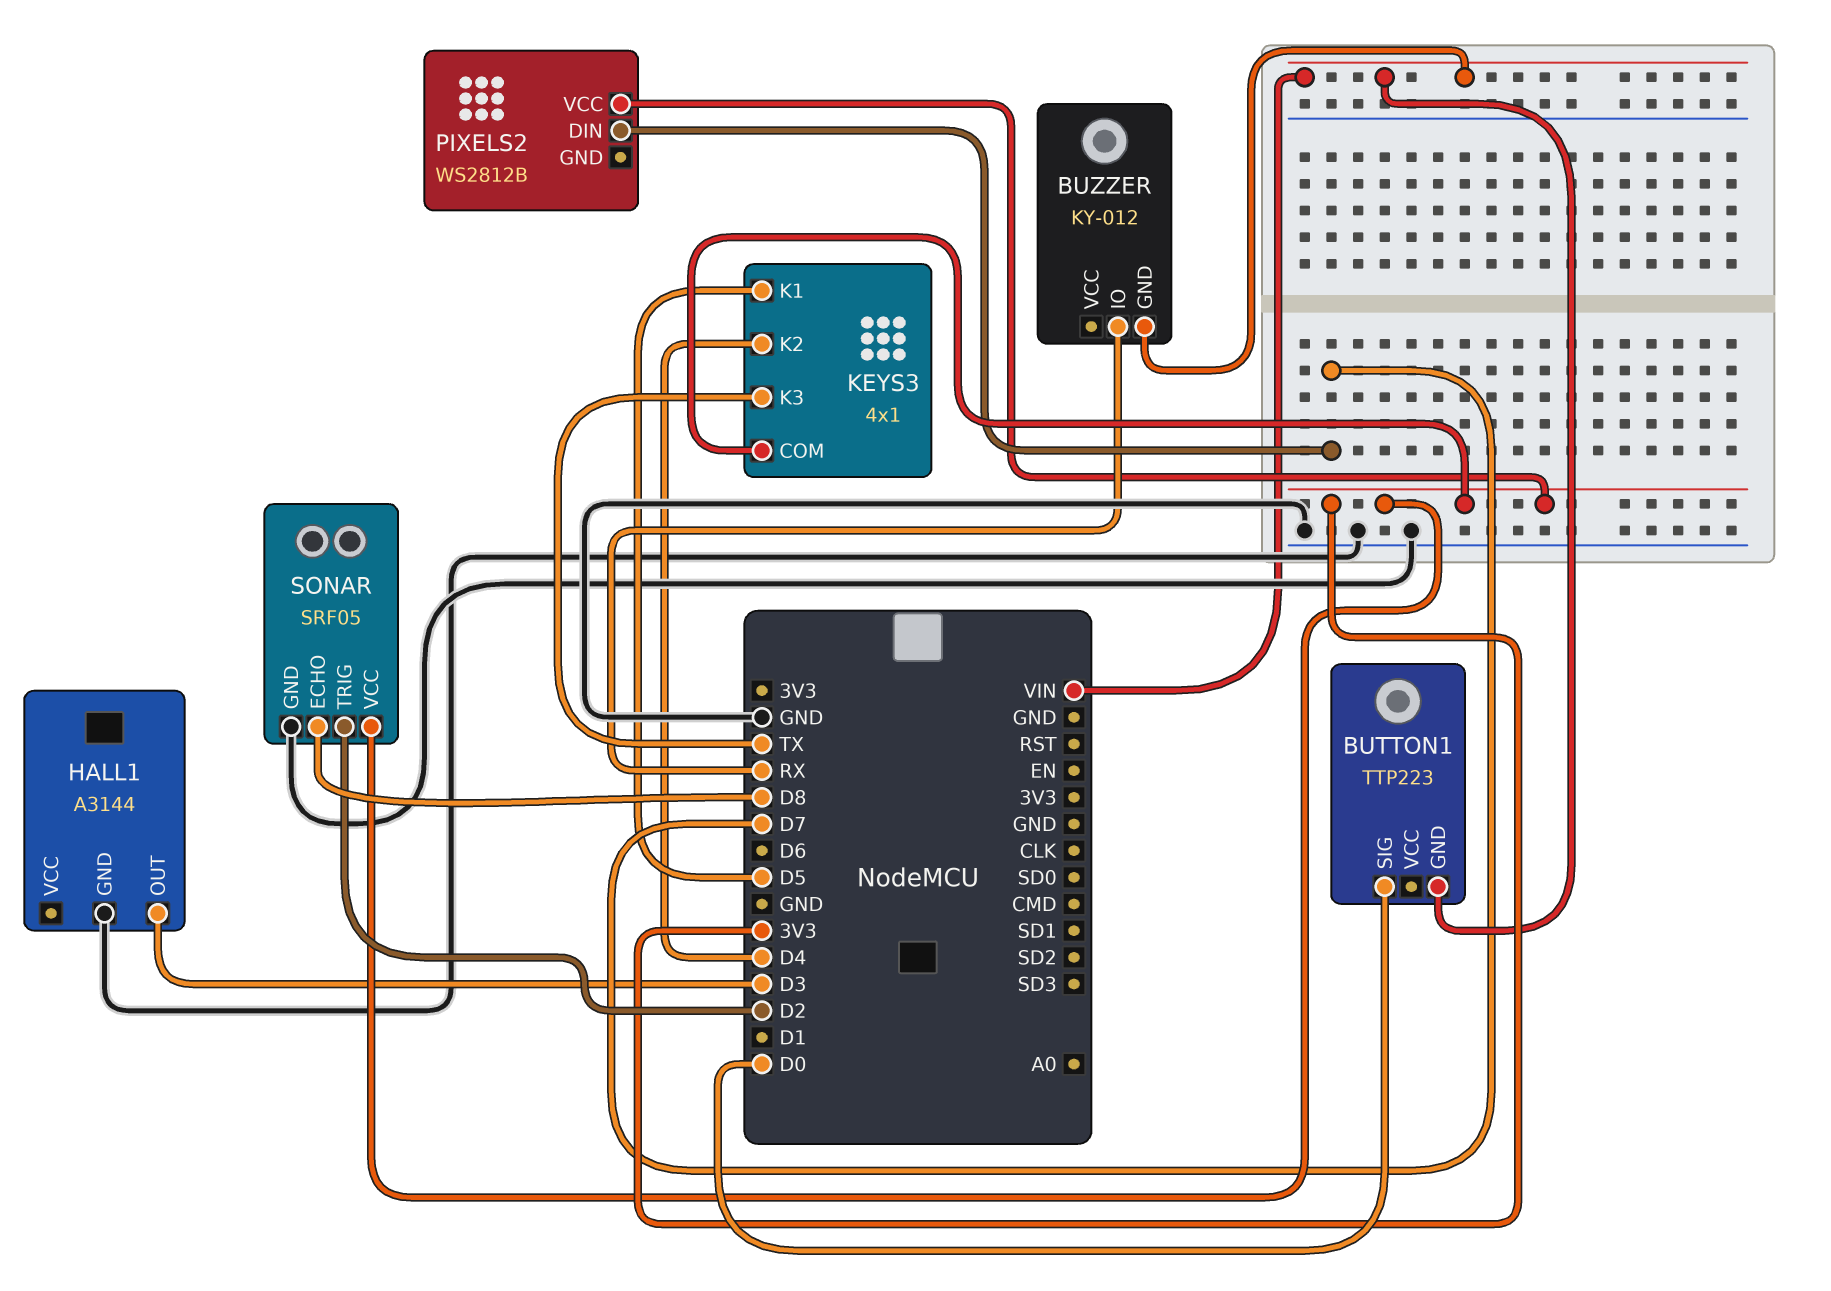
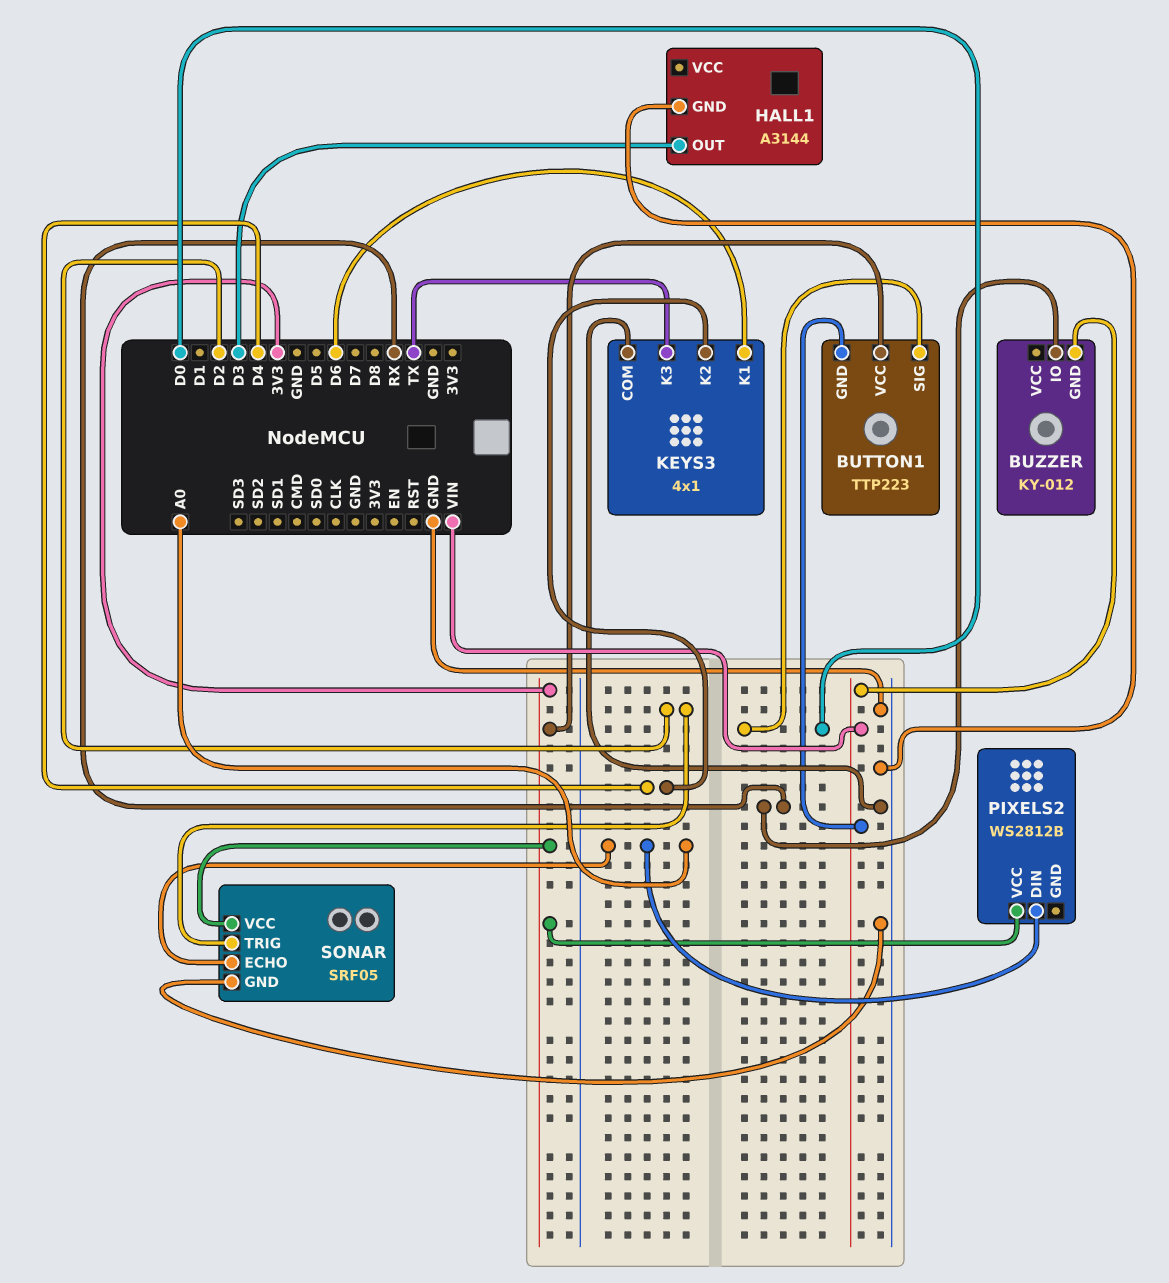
BUTTON1 pin VCC: none -> 3V3
KEYS3 pin COM: 3V3 -> GND
KEYS3 pin K1: D5 -> D6
PIXELS2 pin DIN: D7 -> A0
SONAR pin ECHO: D8 -> A0

